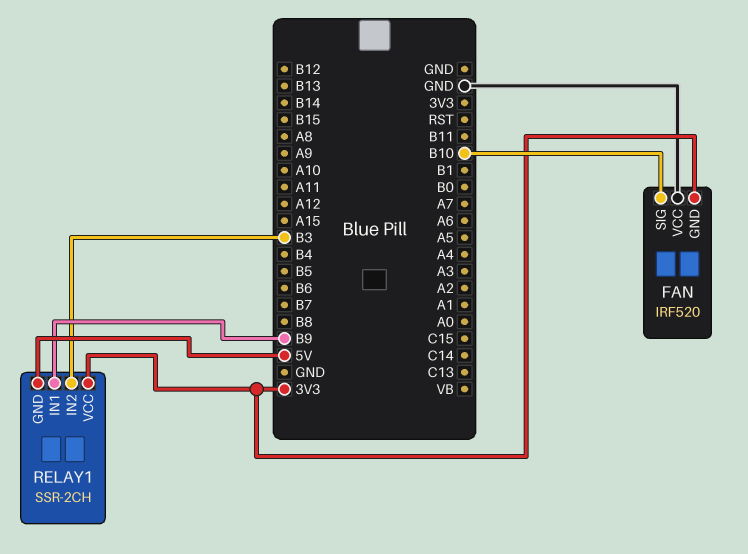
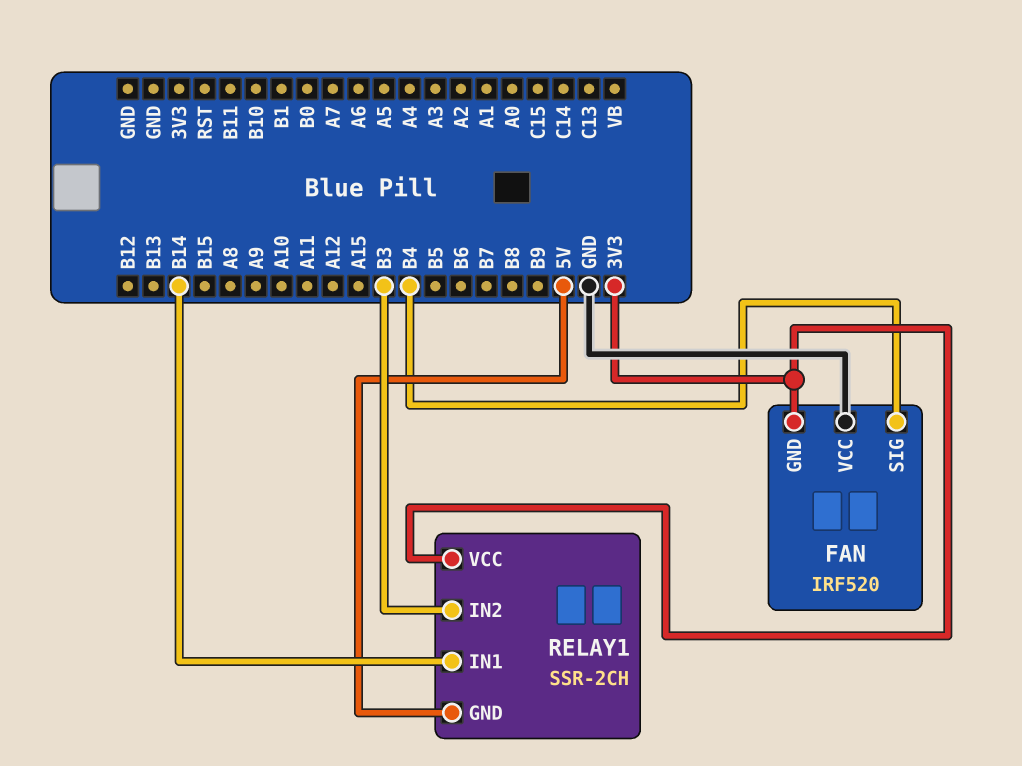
FAN pin SIG: B10 -> B4
RELAY1 pin IN1: B9 -> B14

